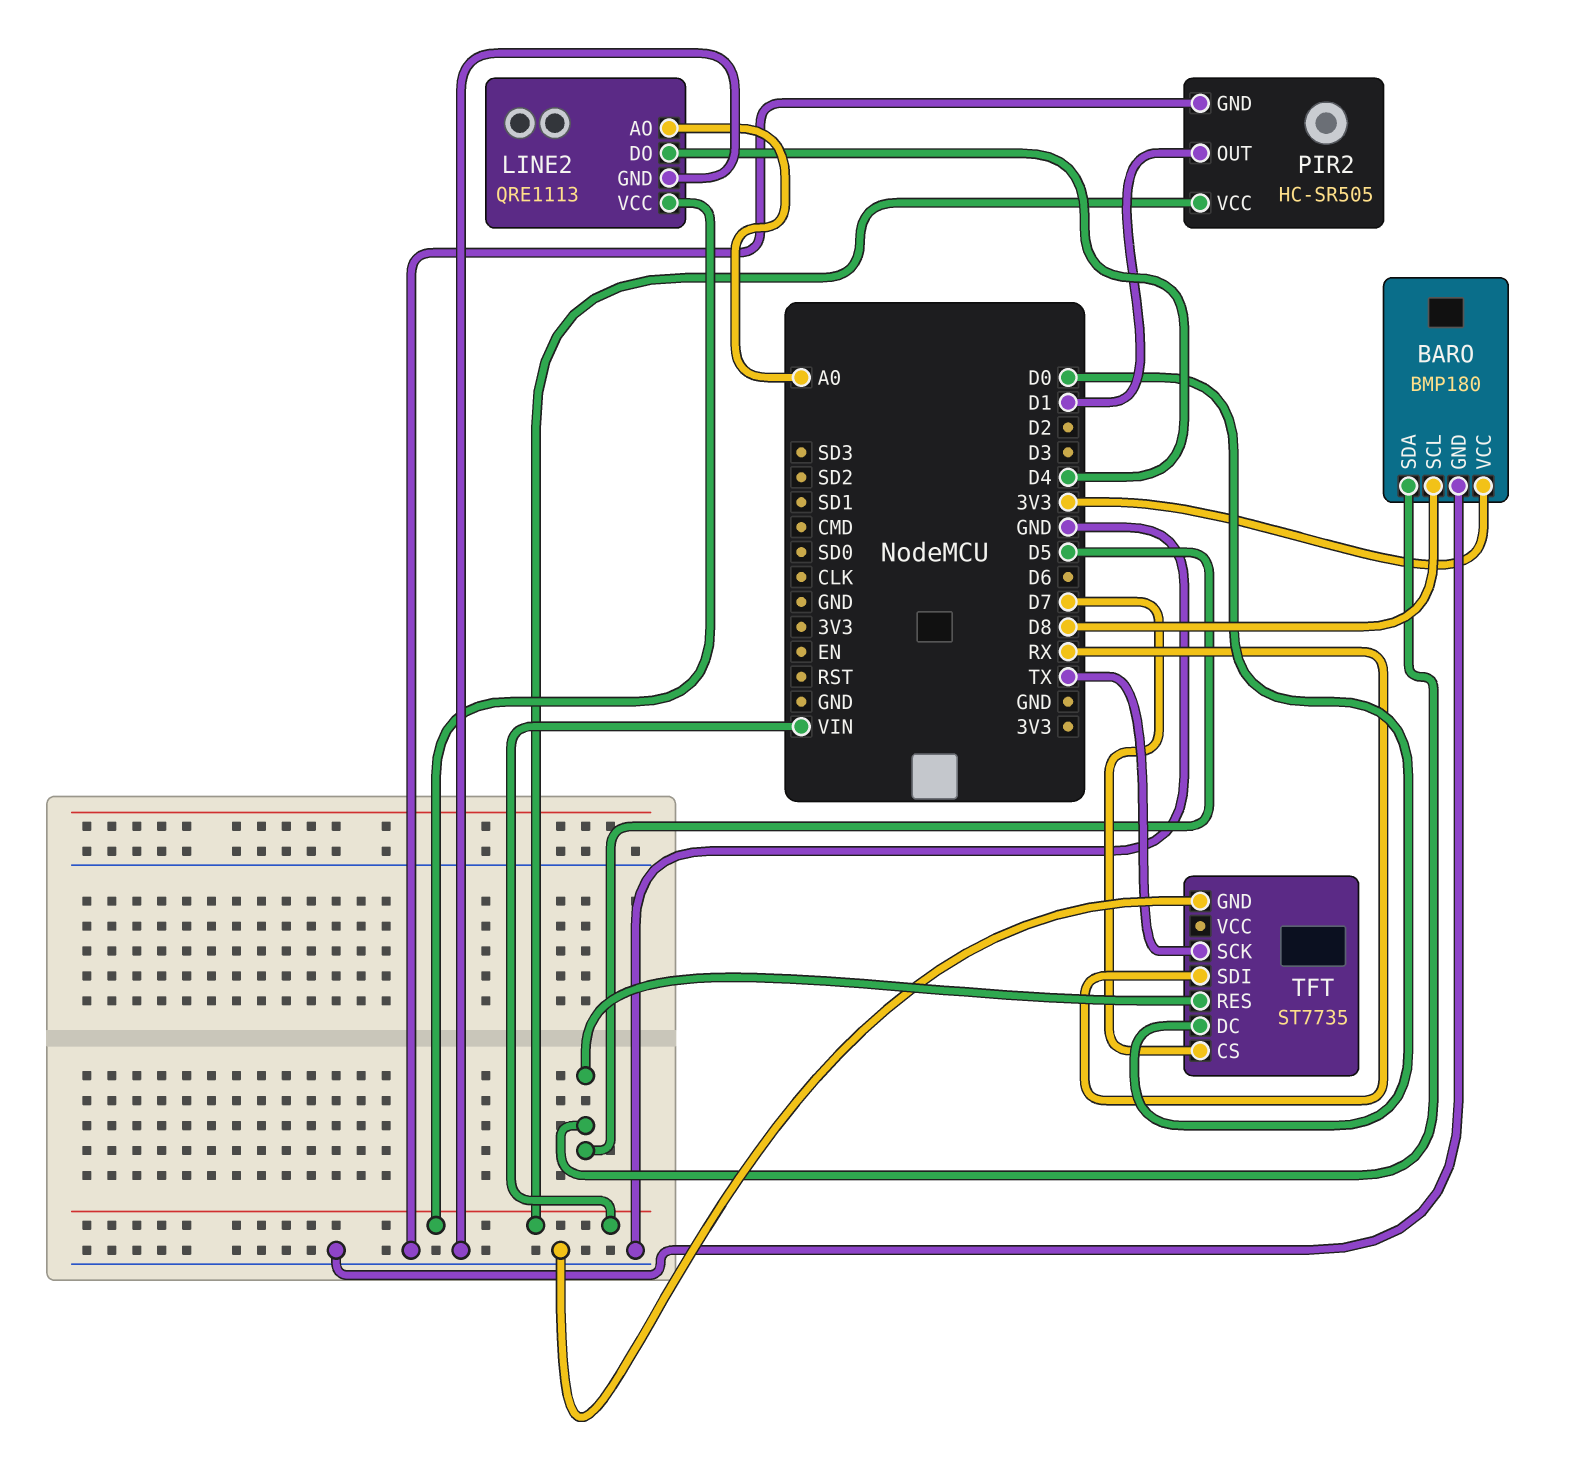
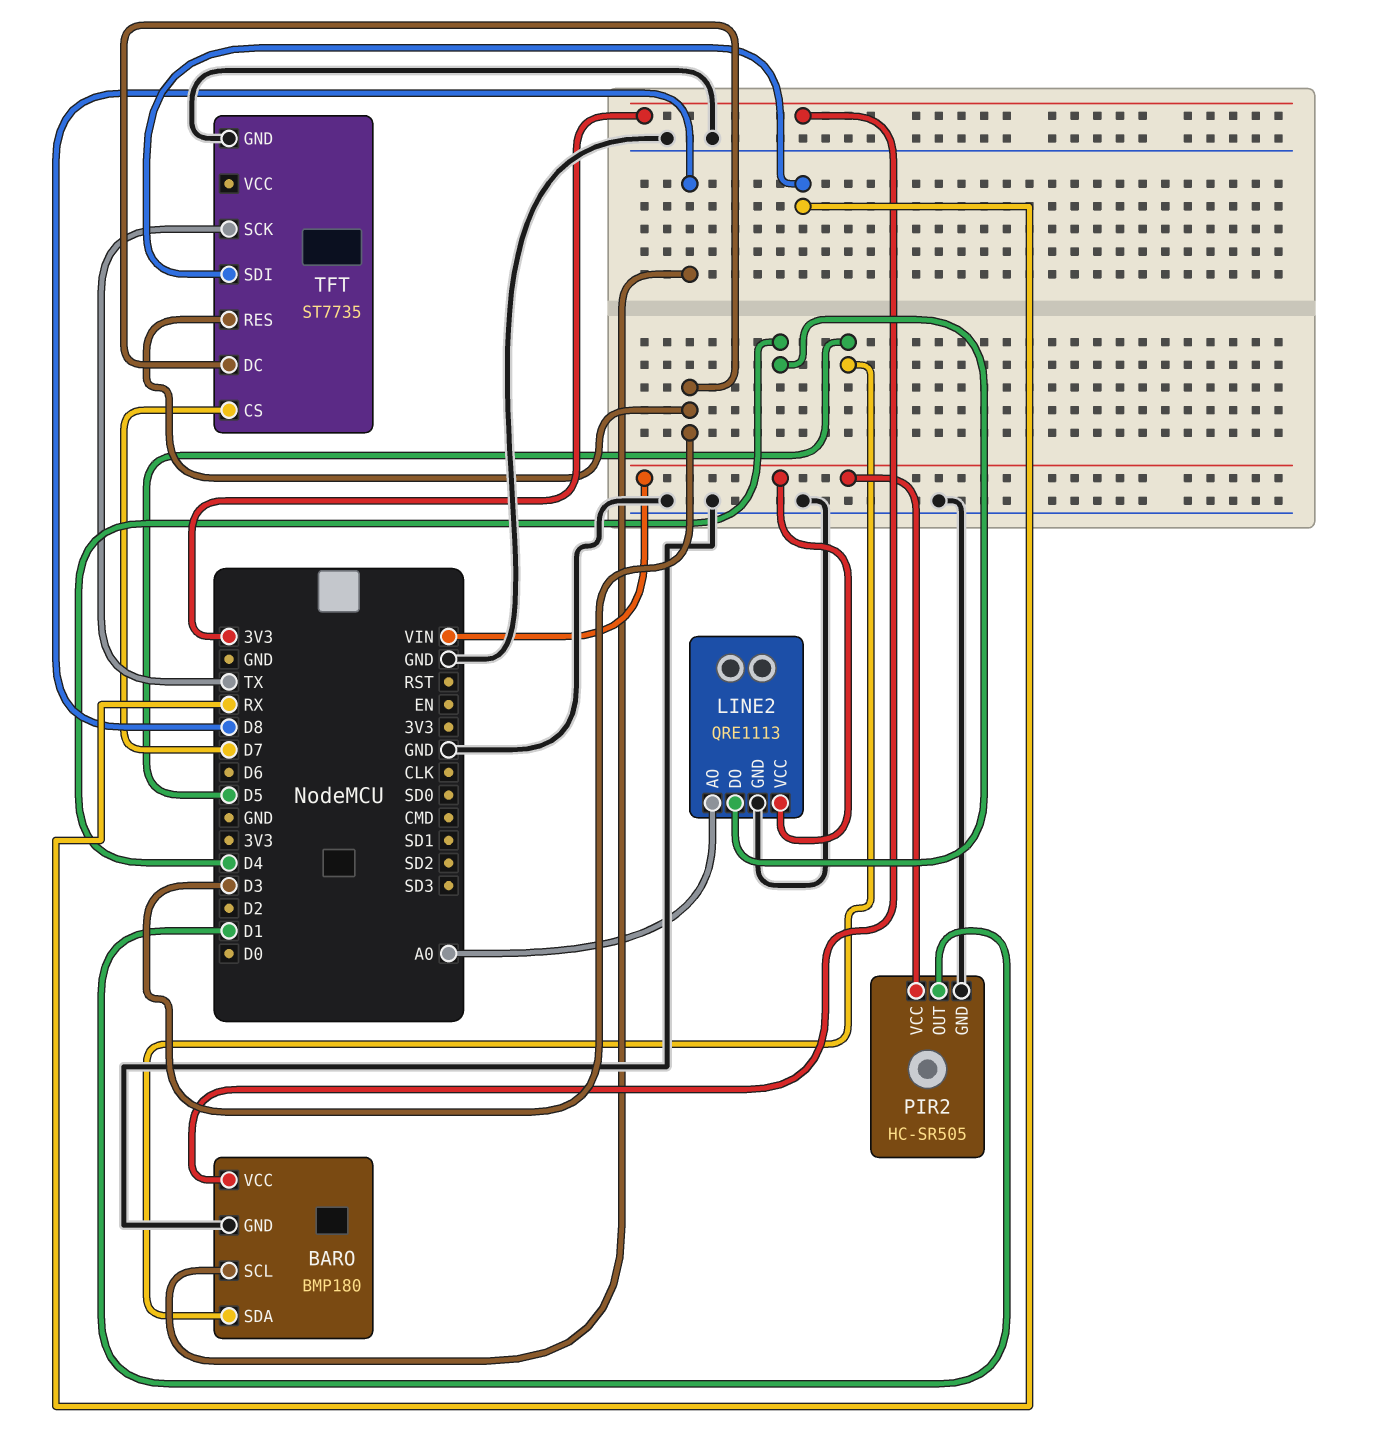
TFT pin DC: D0 -> D3
TFT pin RES: D5 -> D3

